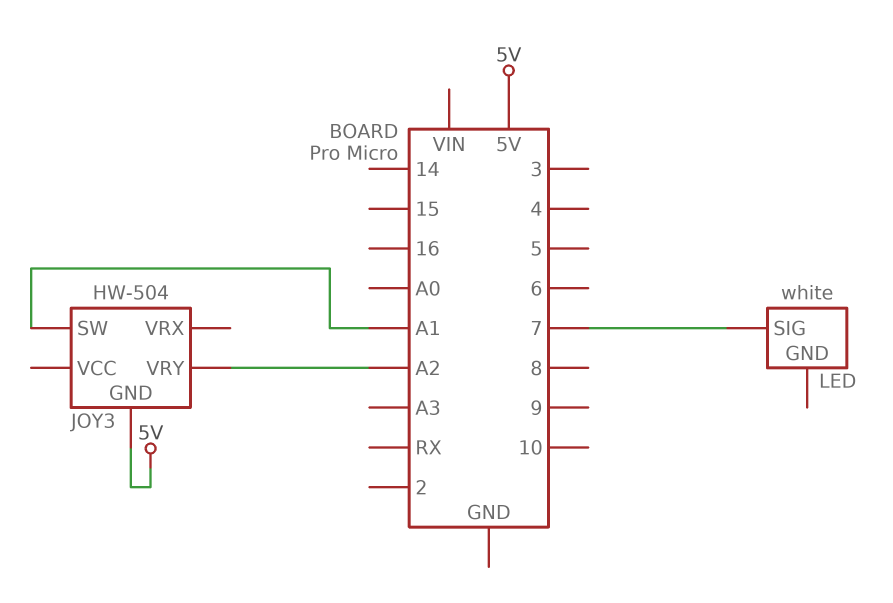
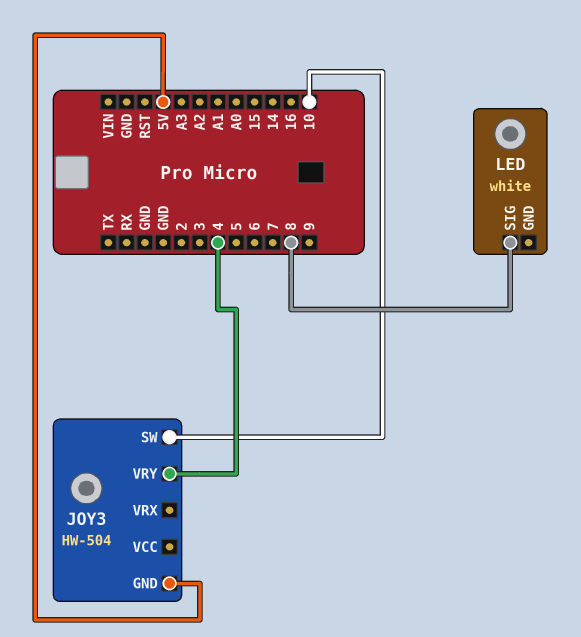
JOY3 pin SW: A1 -> 10
JOY3 pin VRY: A2 -> 4
LED pin SIG: 7 -> 8

